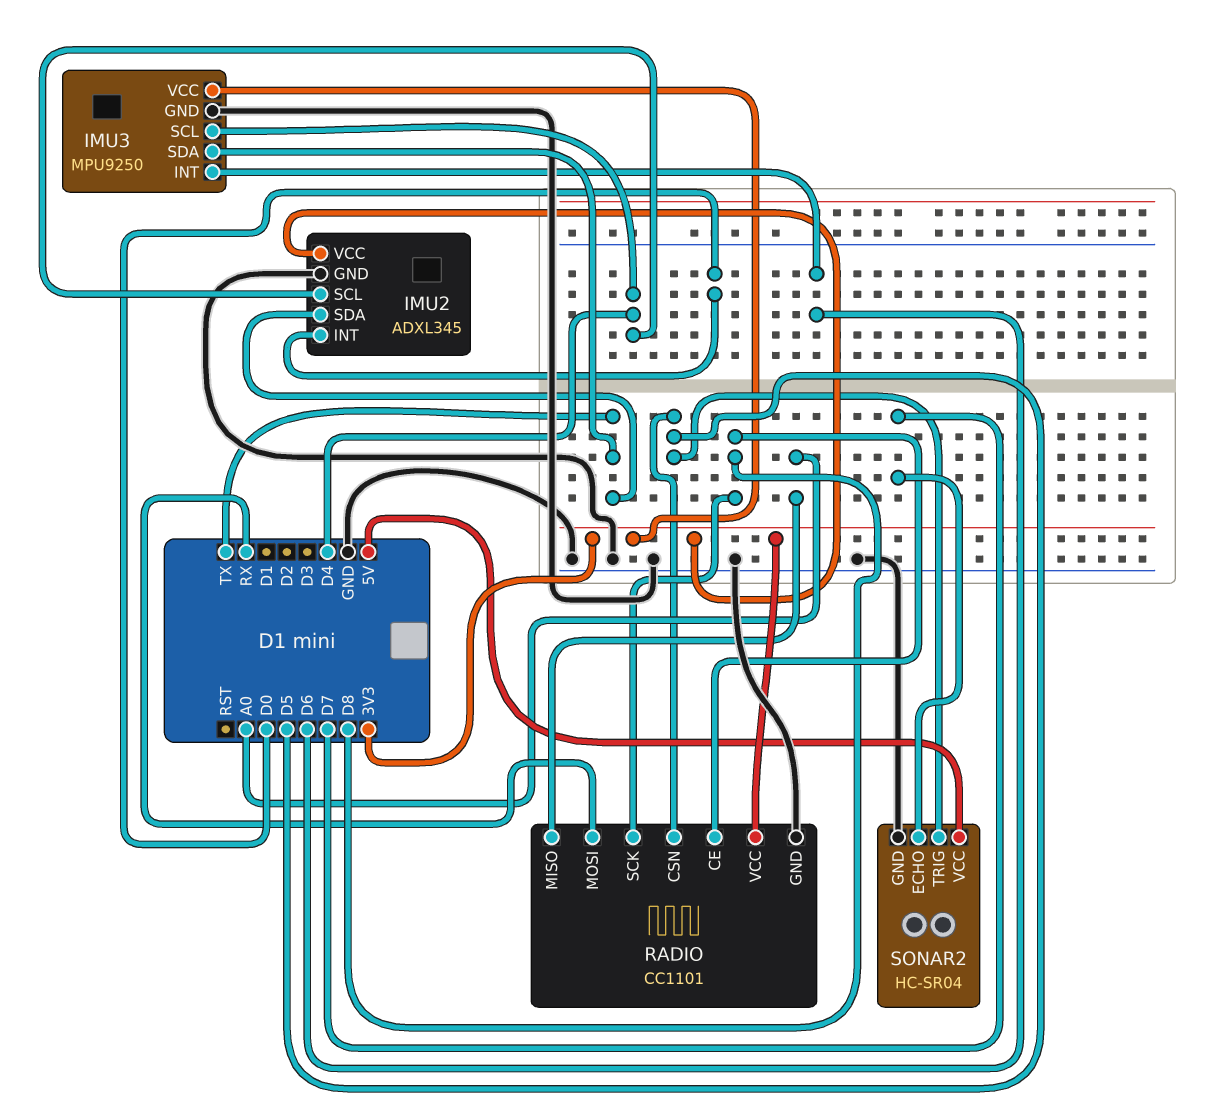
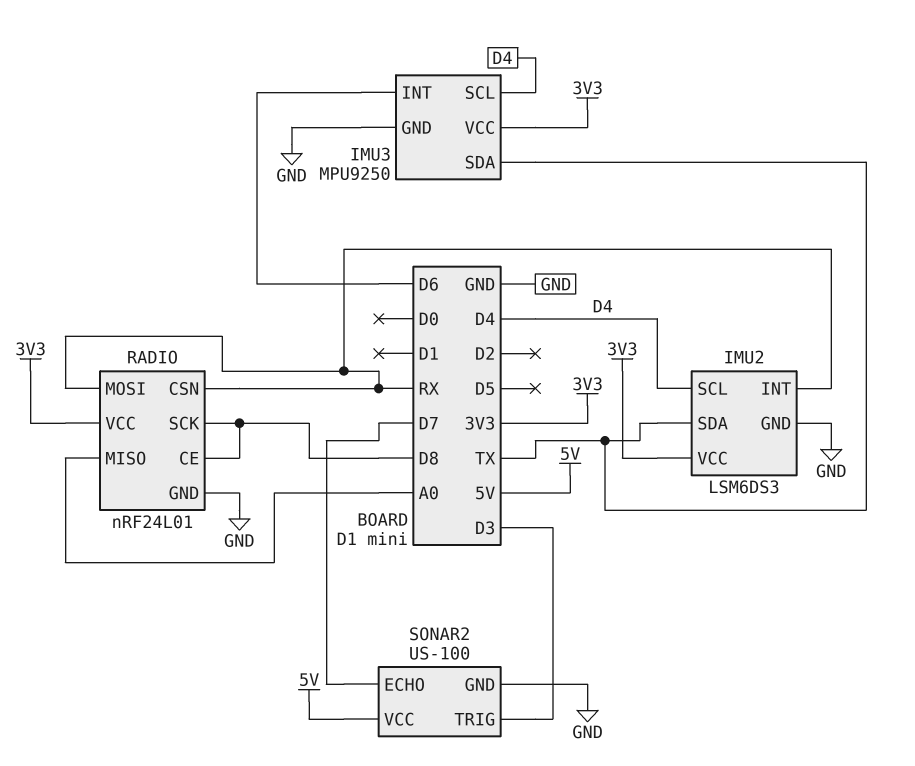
IMU2: ADXL345 -> LSM6DS3
IMU2 pin INT: D0 -> RX
RADIO: CC1101 -> nRF24L01
RADIO pin CSN: D5 -> RX
SONAR2: HC-SR04 -> US-100
SONAR2 pin TRIG: D5 -> D3

